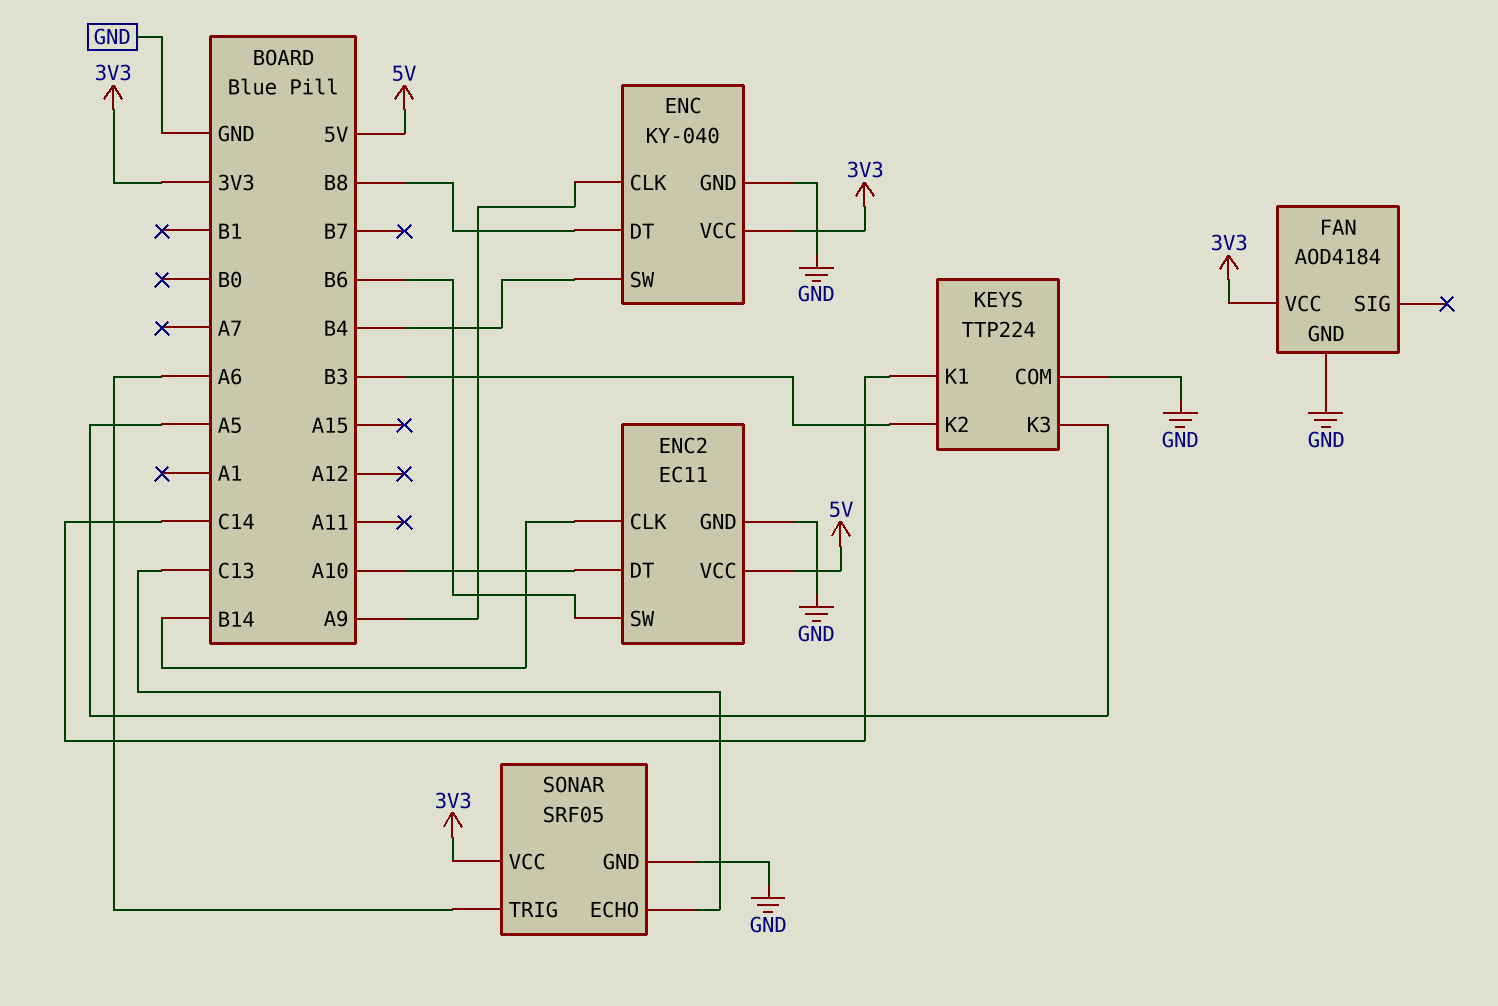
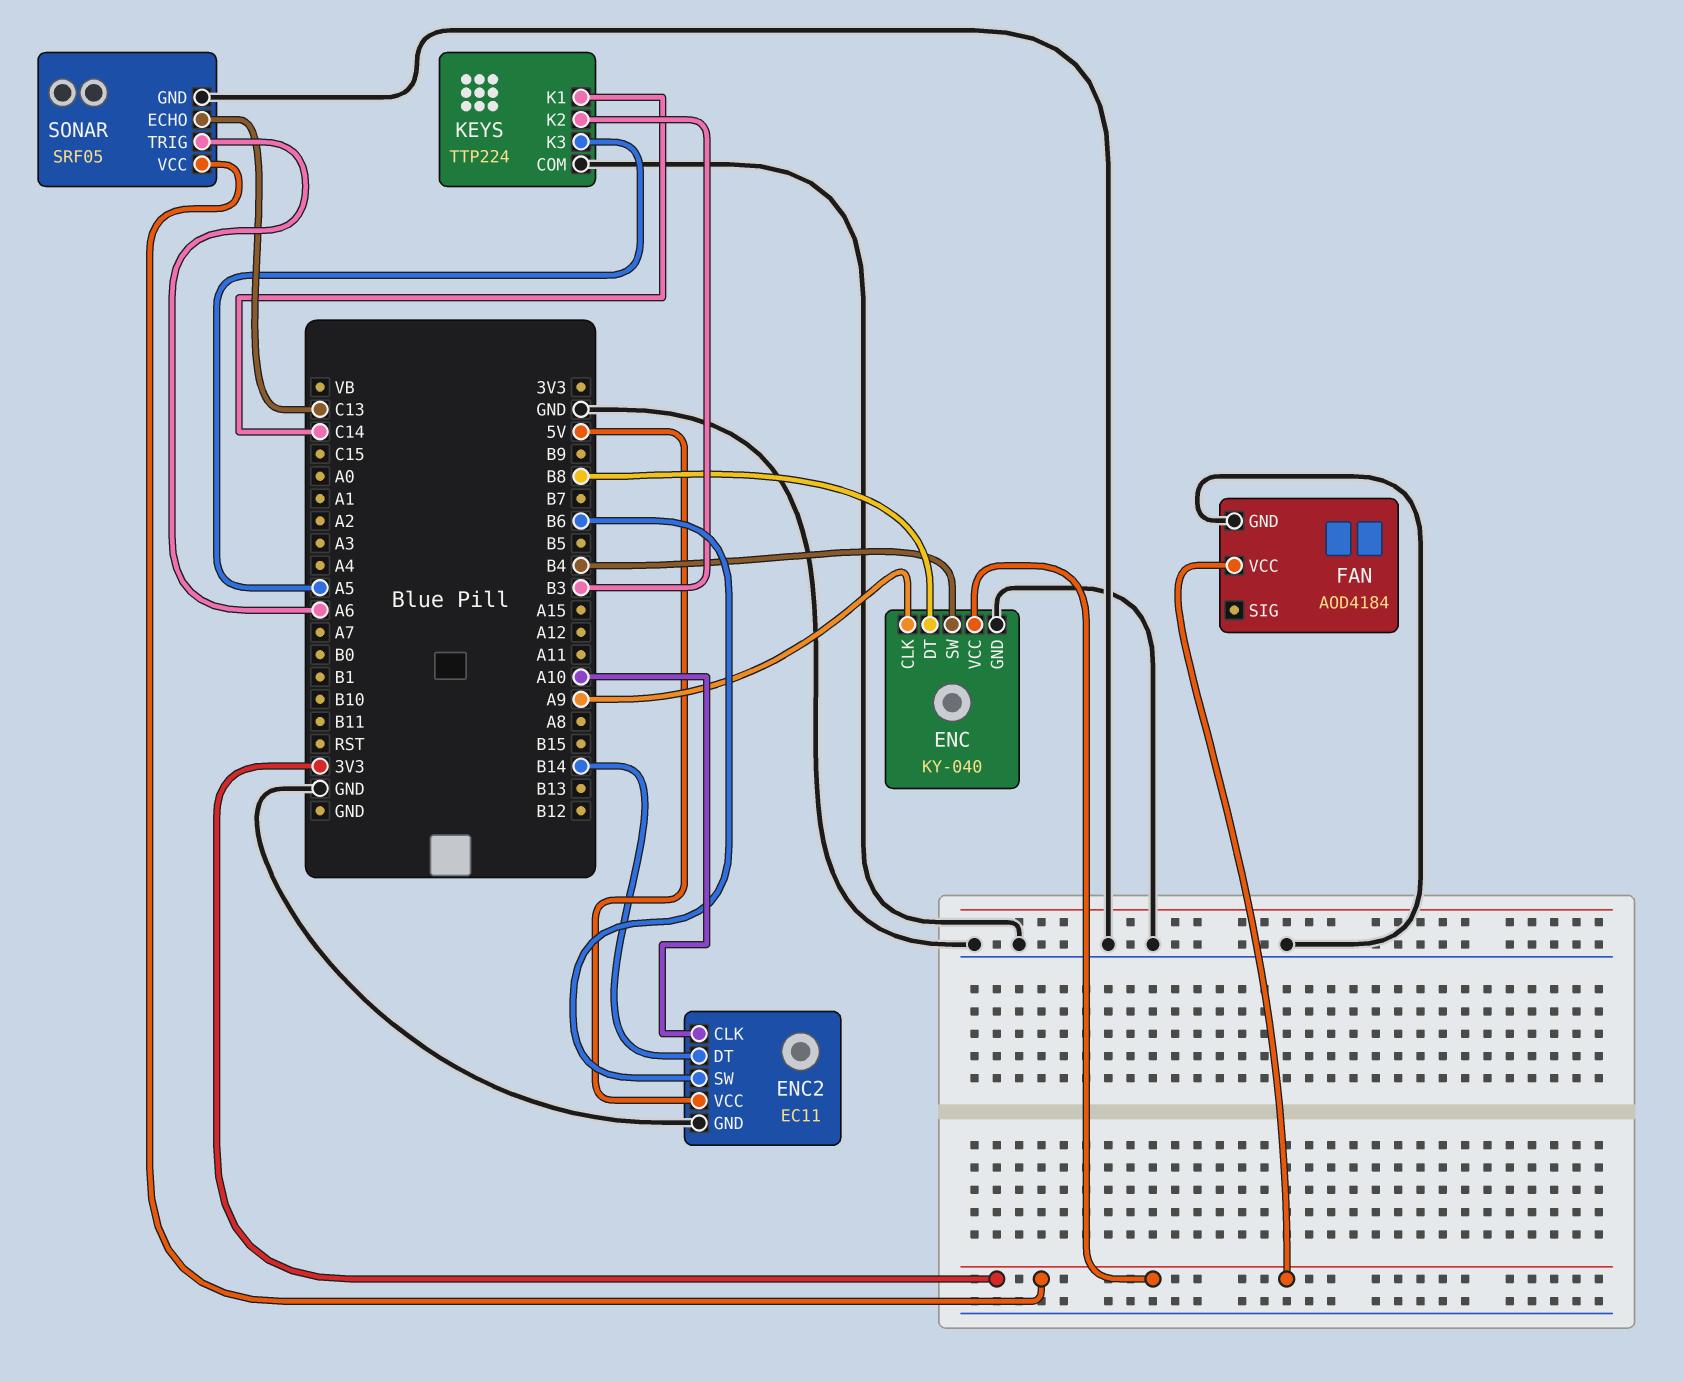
ENC2 pin CLK: B14 -> A10
ENC2 pin DT: A10 -> B14

